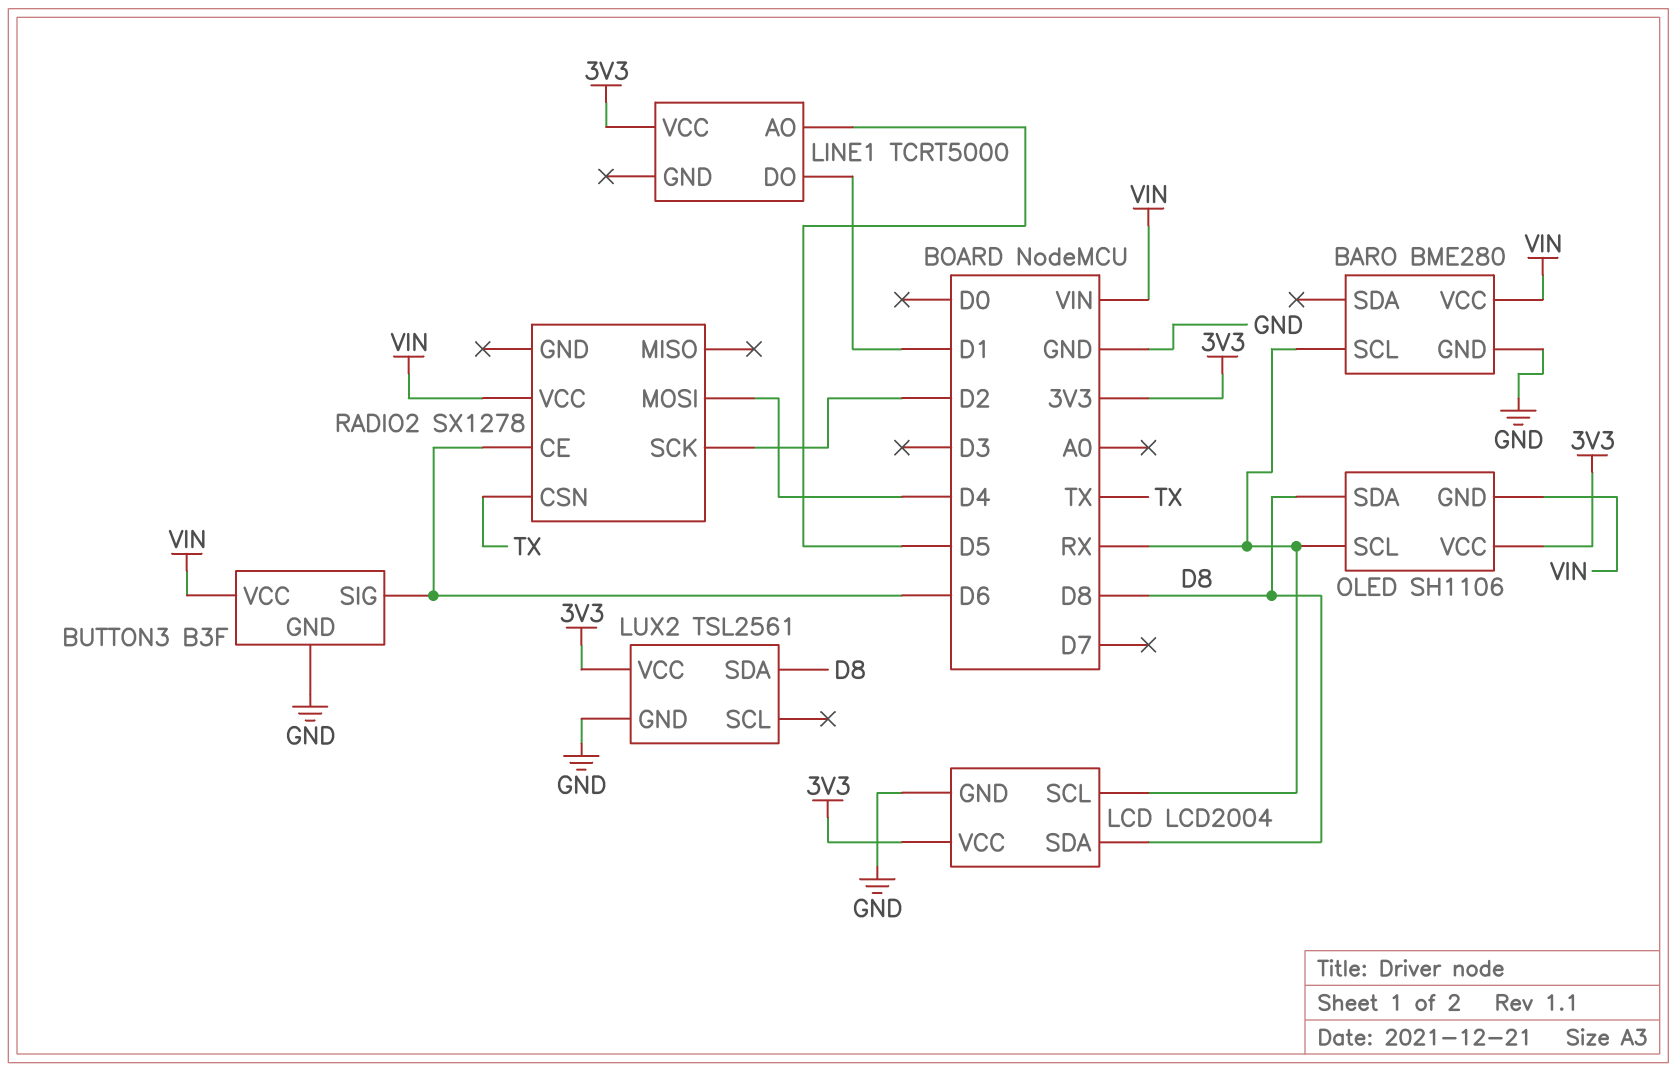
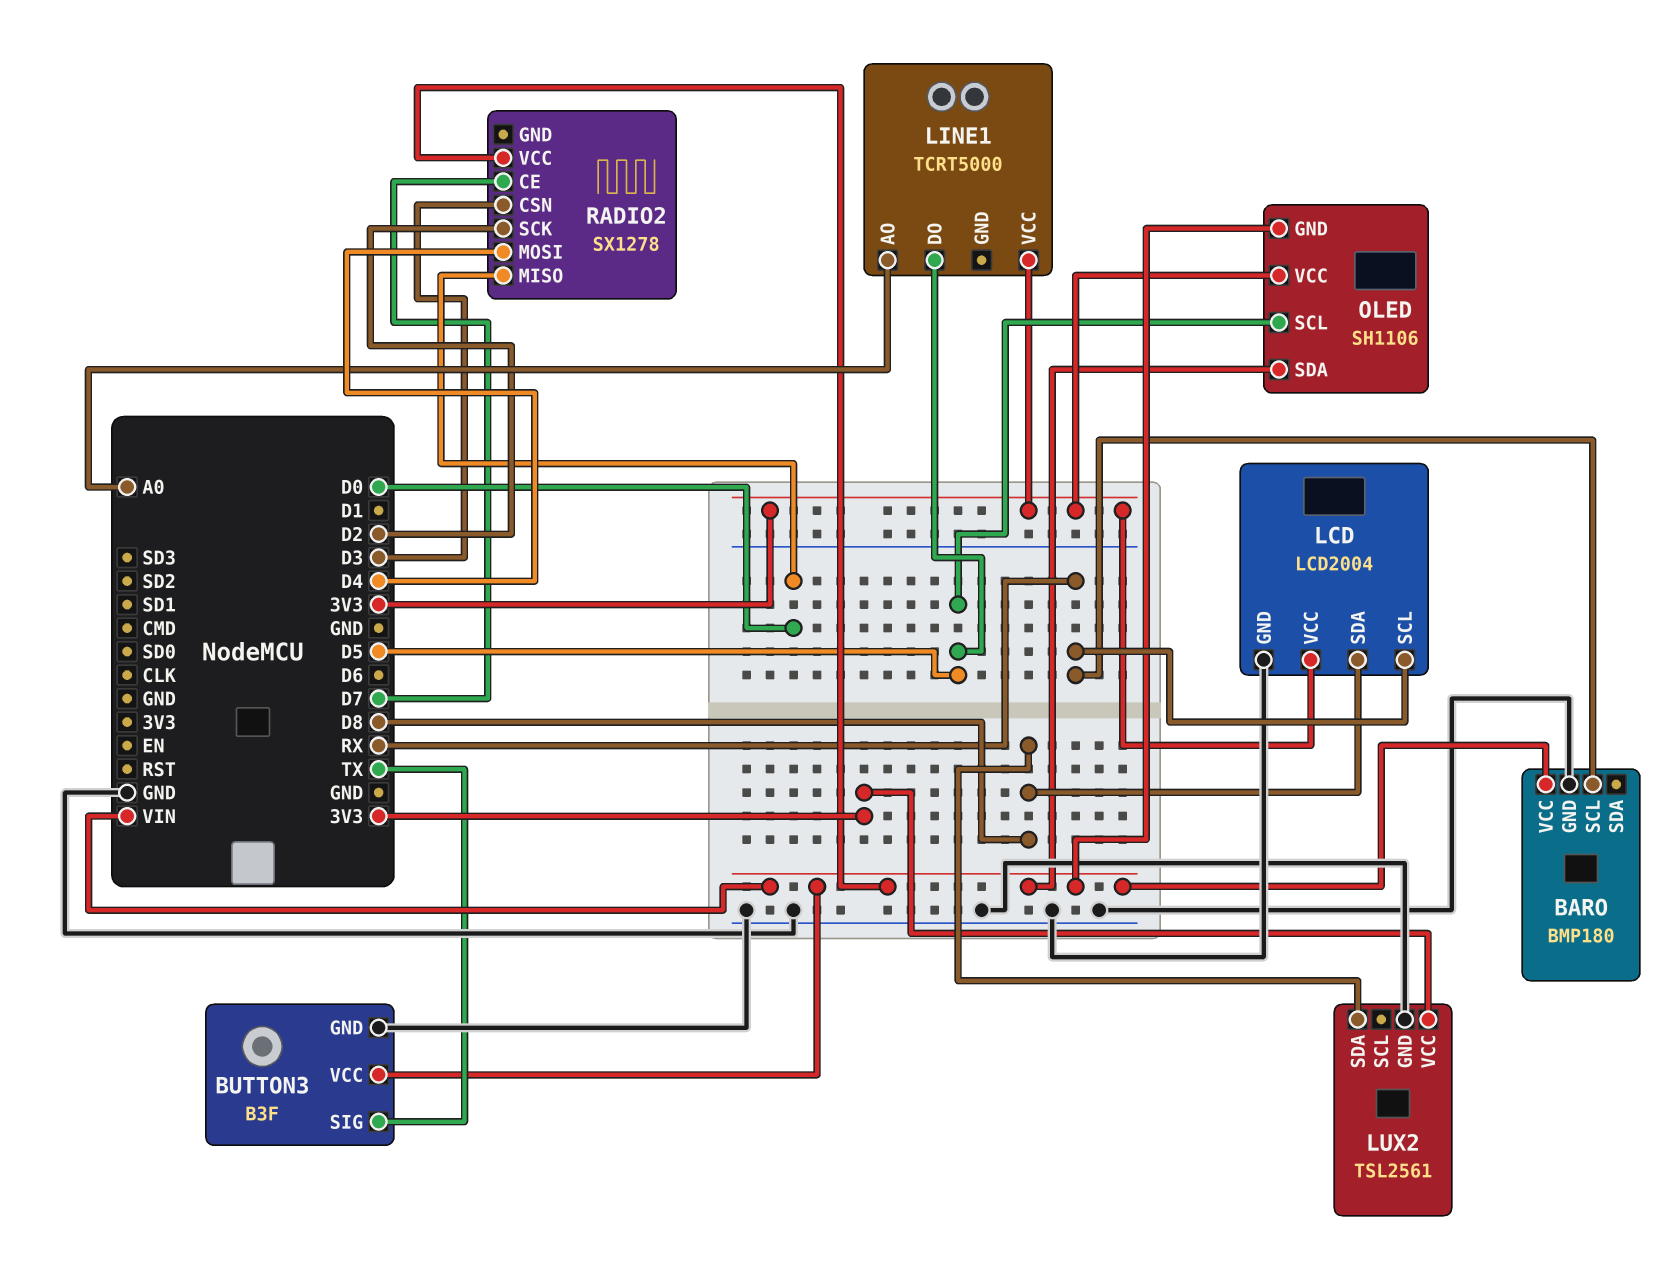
BARO: BME280 -> BMP180
BUTTON3 pin SIG: D6 -> TX
LINE1 pin AO: D5 -> A0
LINE1 pin DO: D1 -> D5
OLED pin SCL: RX -> D5
OLED pin SDA: D8 -> VIN
RADIO2 pin CE: D6 -> D7
RADIO2 pin CSN: TX -> D3
RADIO2 pin MISO: none -> D0

